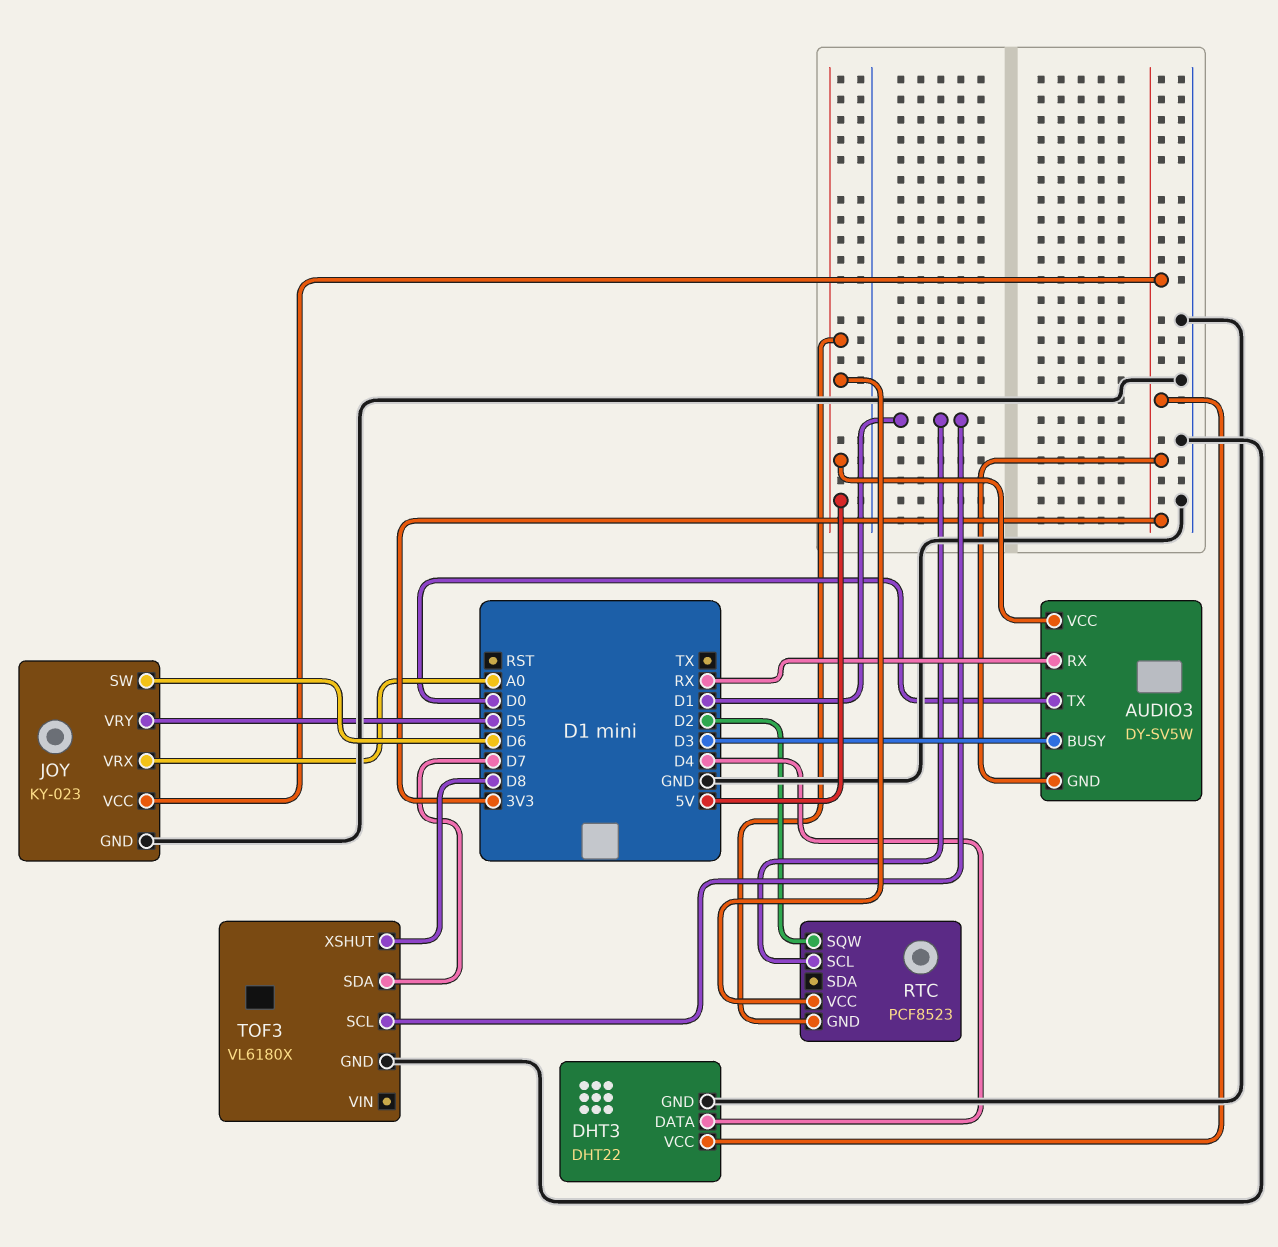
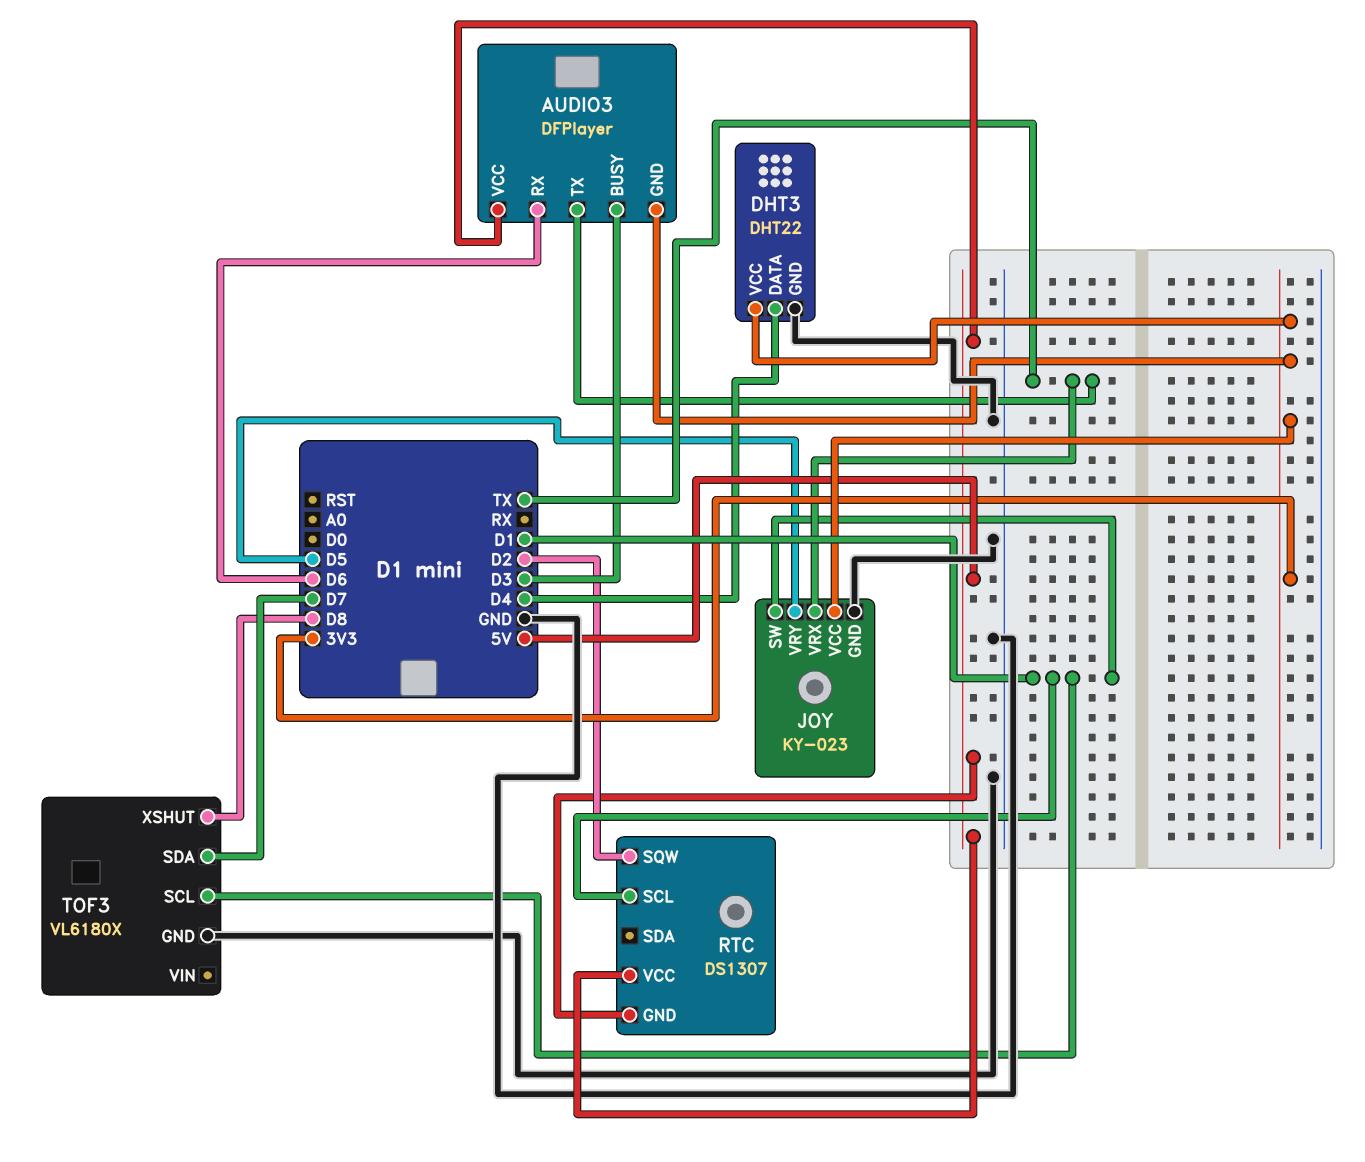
AUDIO3: DY-SV5W -> DFPlayer
AUDIO3 pin RX: RX -> D6
AUDIO3 pin TX: D0 -> TX
JOY pin SW: D6 -> D1
JOY pin VRX: A0 -> TX
RTC: PCF8523 -> DS1307

